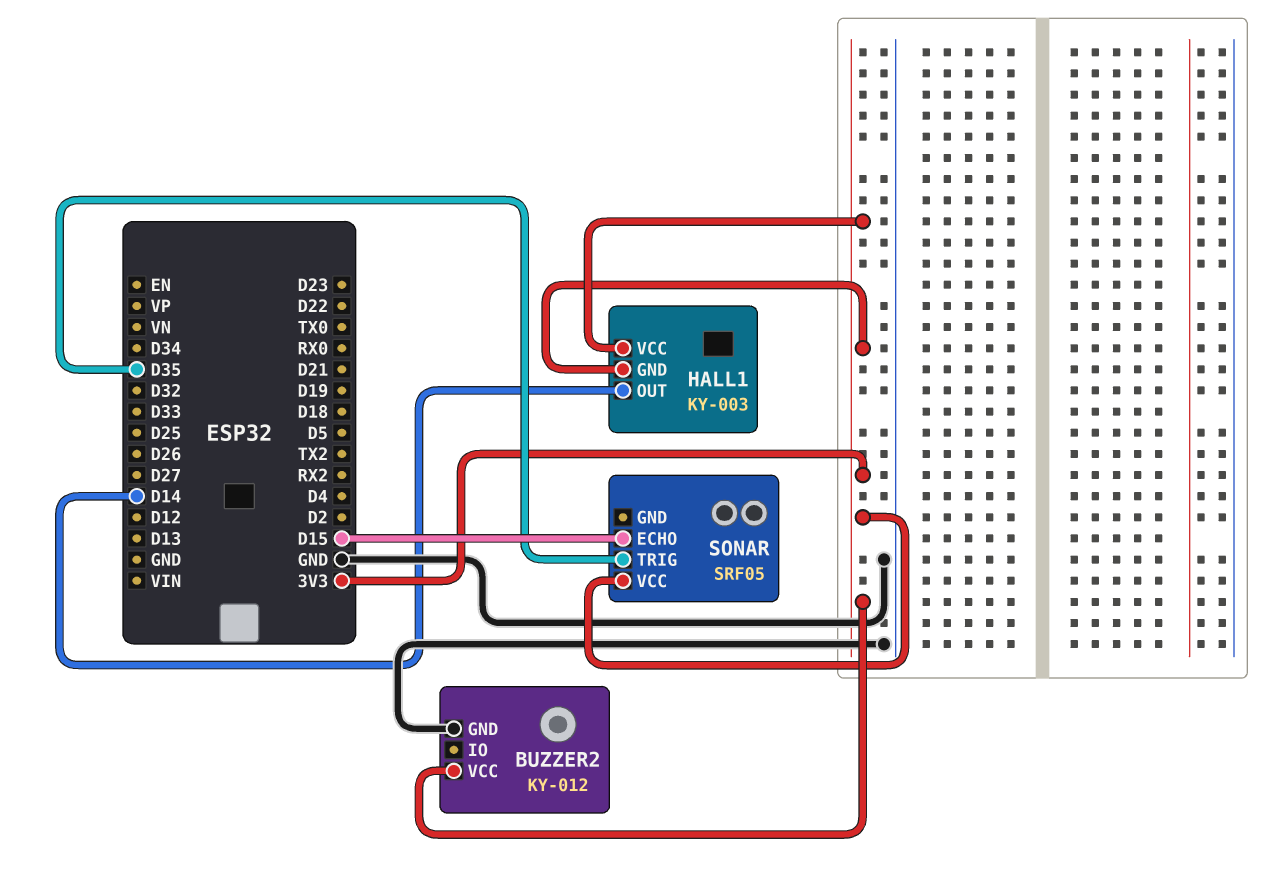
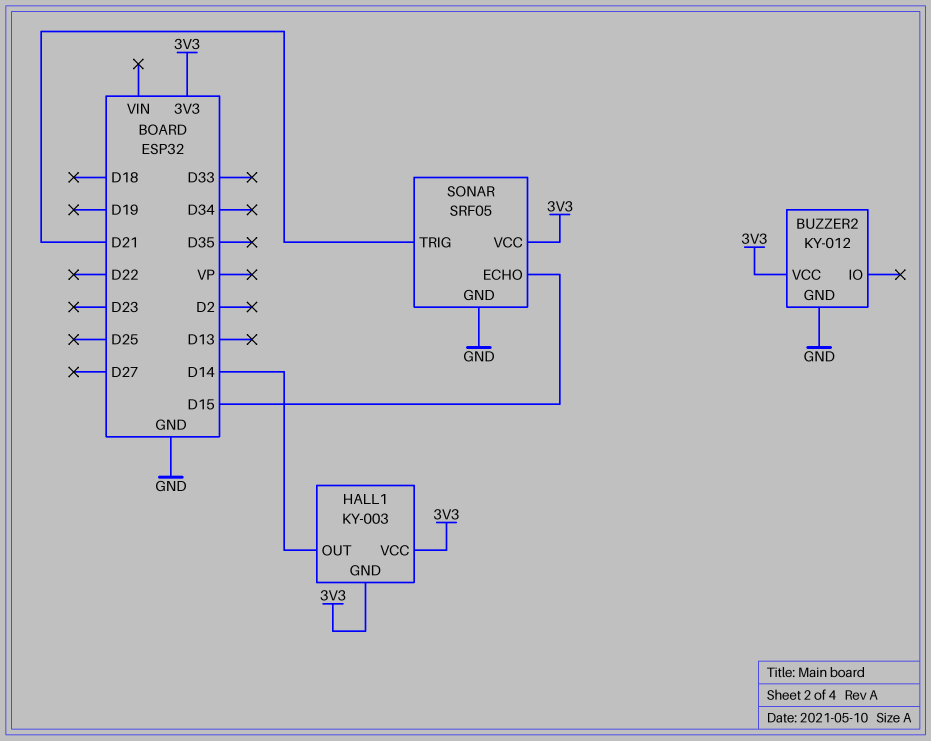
SONAR pin GND: none -> GND
SONAR pin TRIG: D35 -> D21

